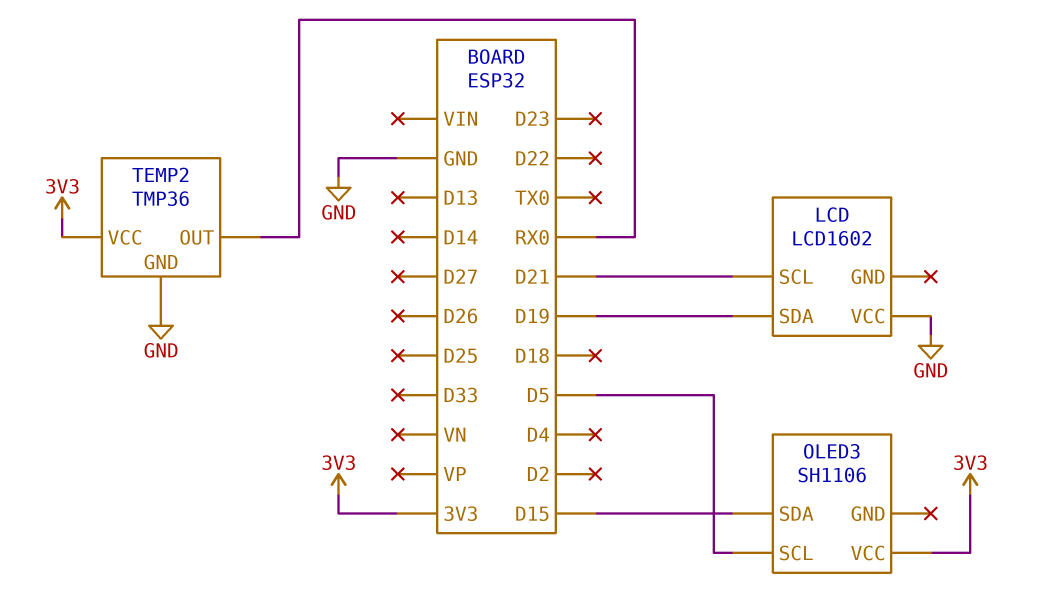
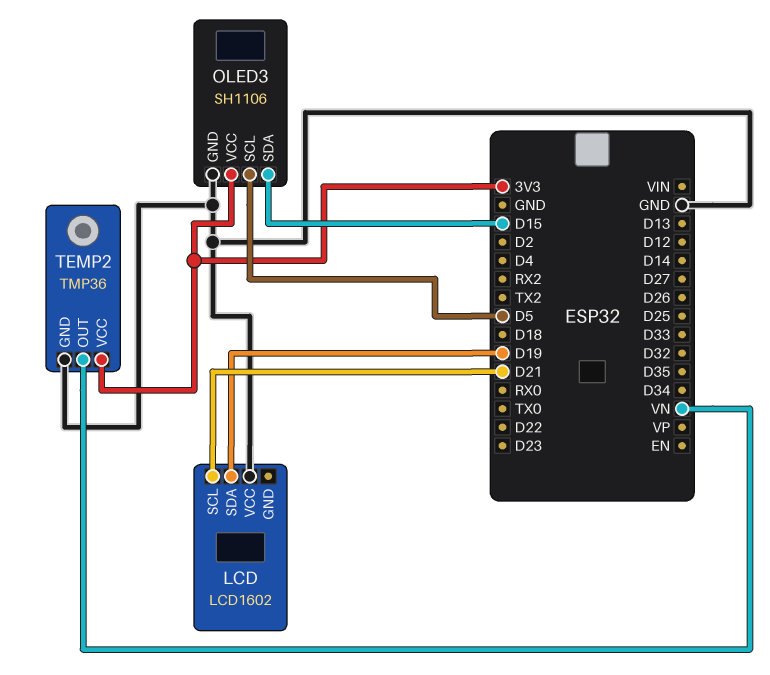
OLED3 pin GND: none -> GND
TEMP2 pin OUT: RX0 -> VN

